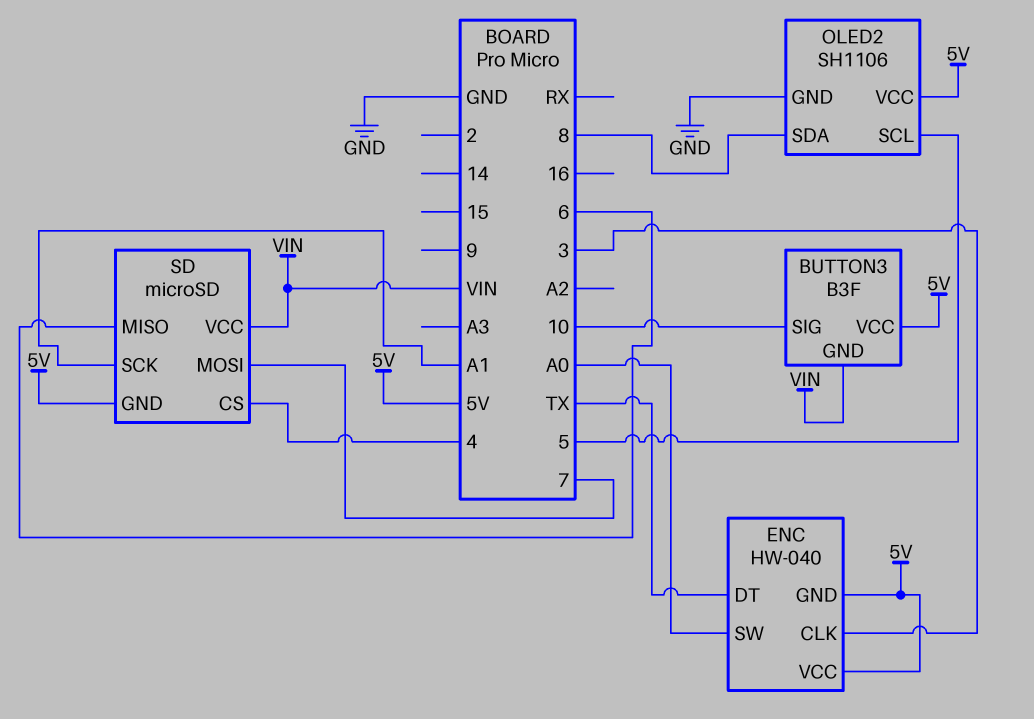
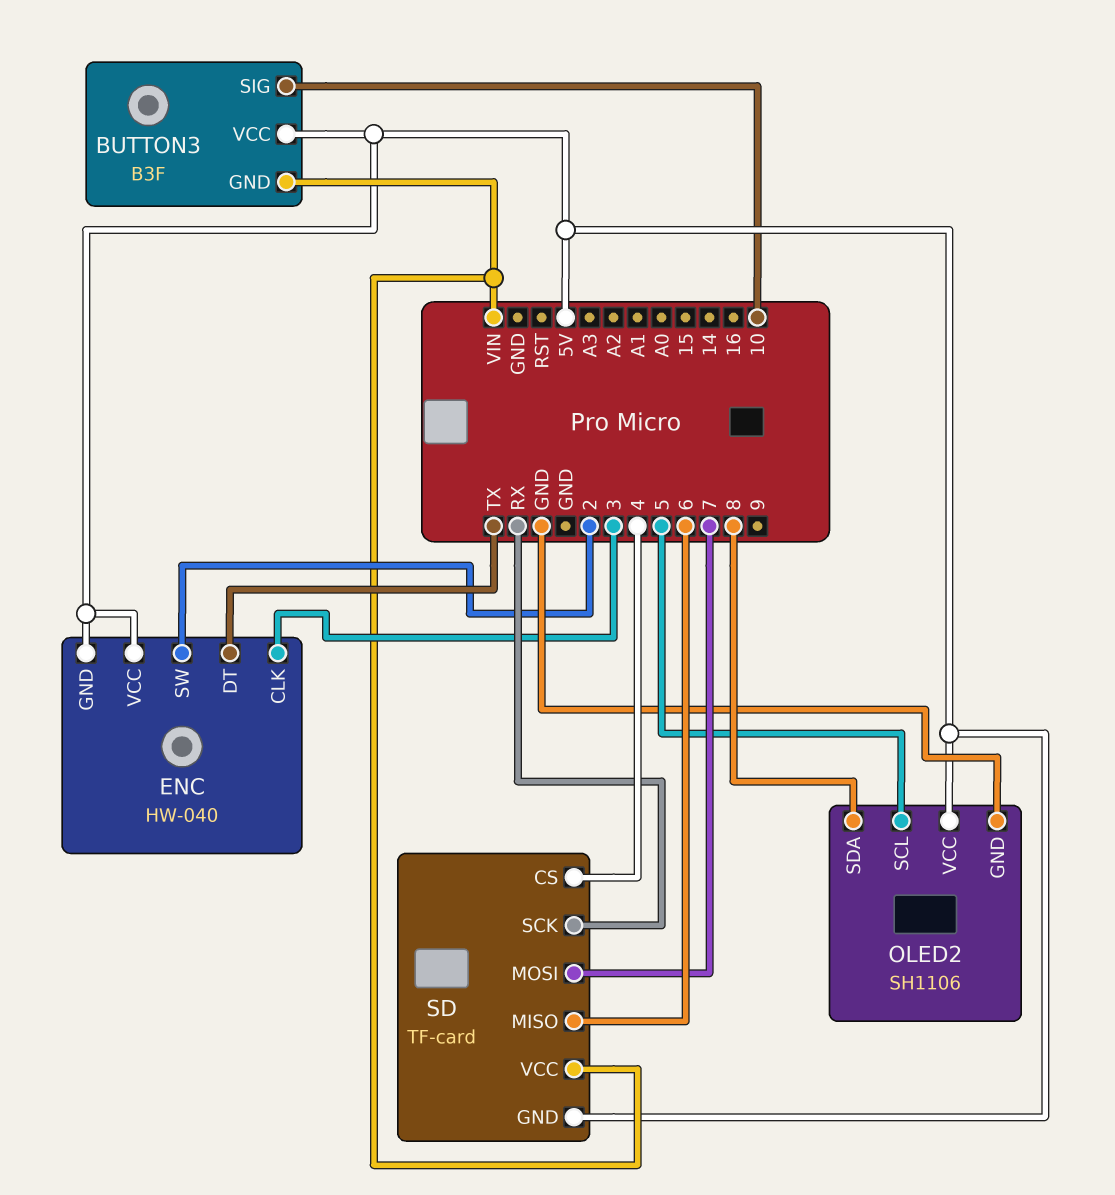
ENC pin SW: A0 -> 2
SD: microSD -> TF-card
SD pin SCK: A1 -> RX

